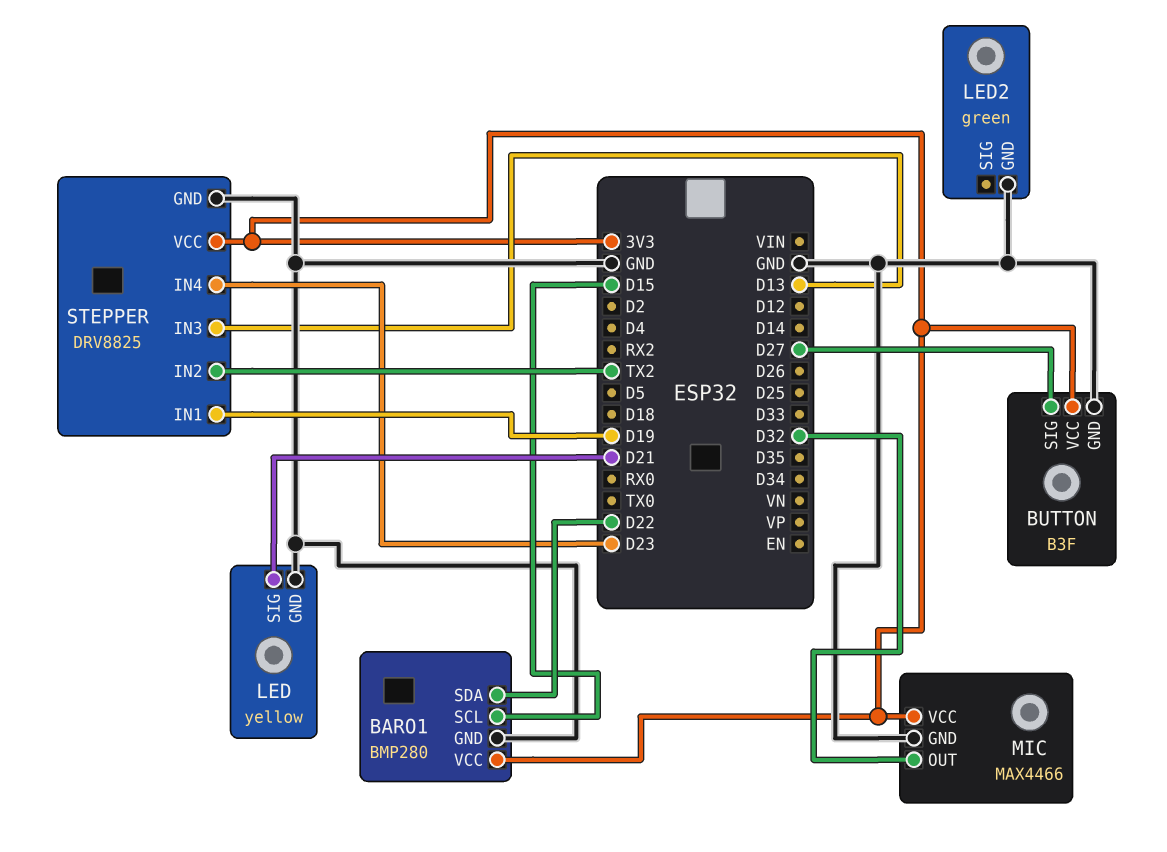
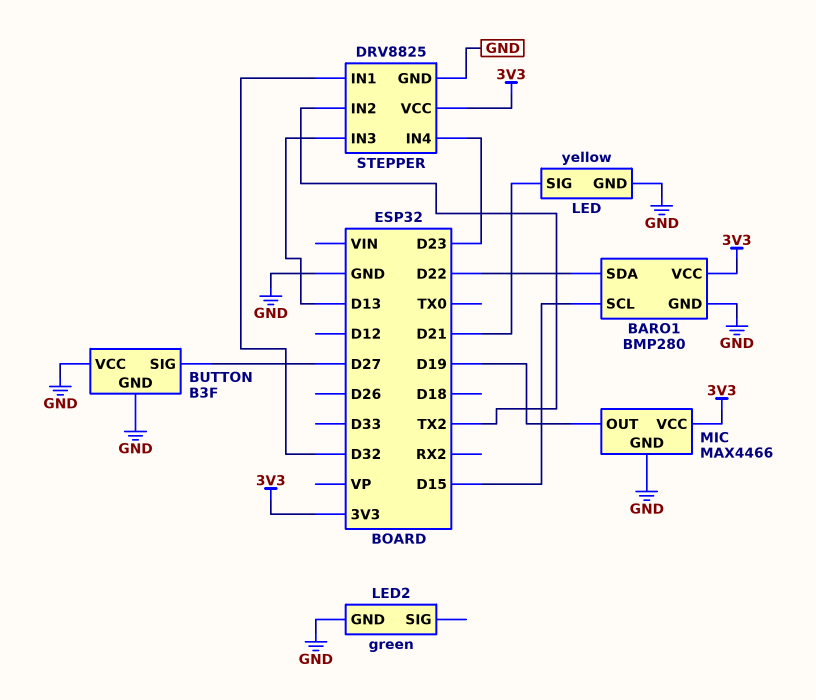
BUTTON pin VCC: 3V3 -> GND
MIC pin OUT: D32 -> D19
STEPPER pin IN1: D19 -> D32

